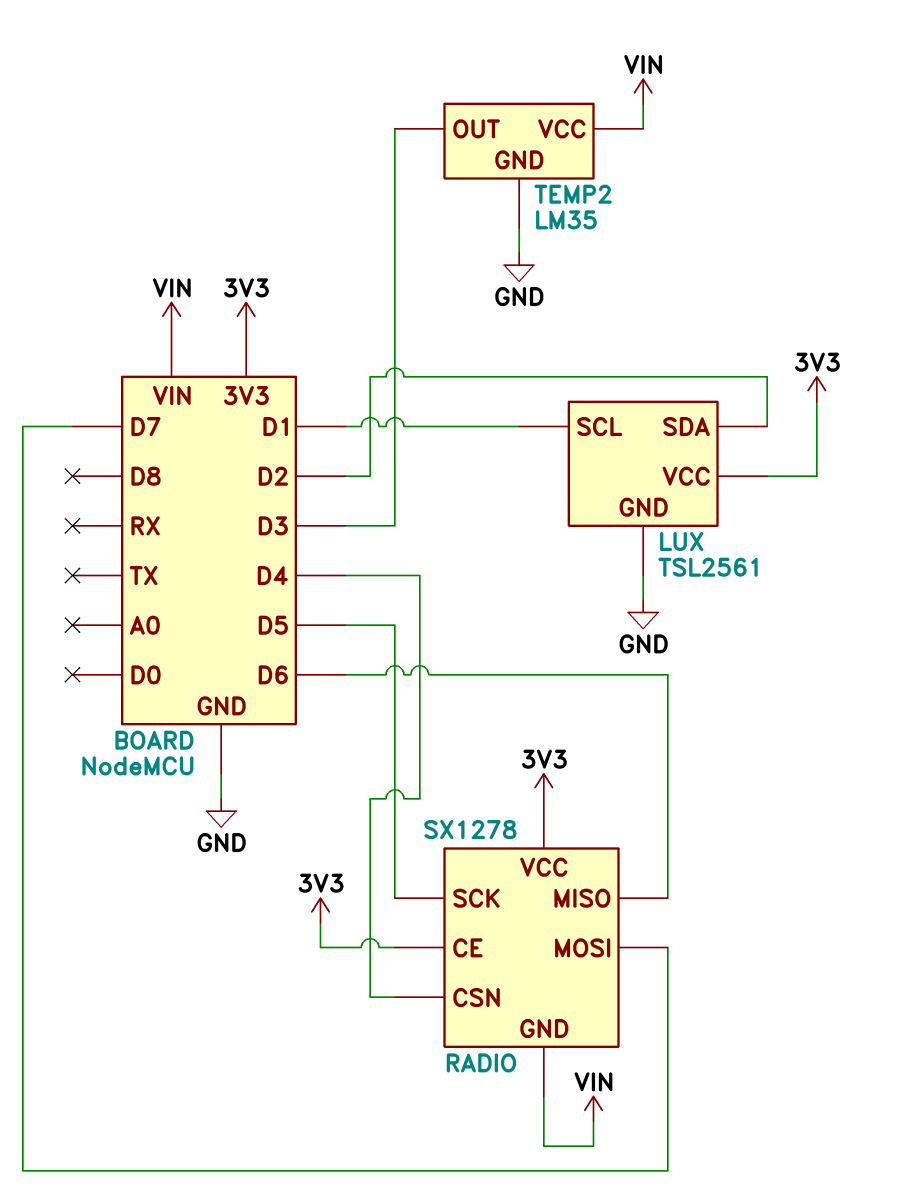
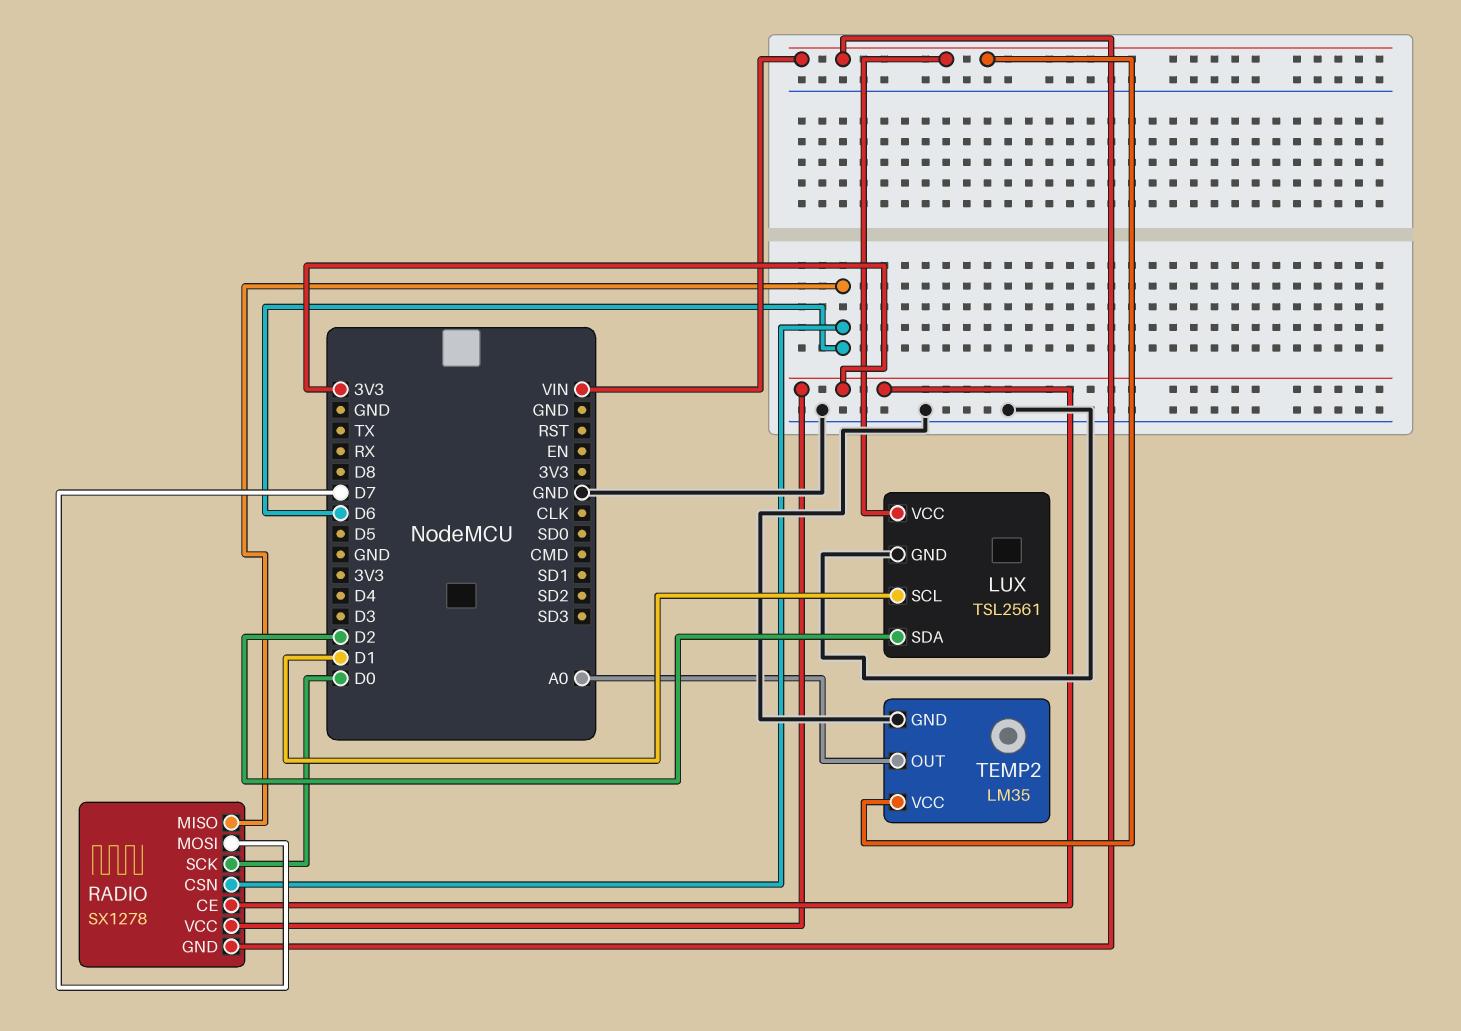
LUX pin VCC: 3V3 -> VIN
RADIO pin CSN: D4 -> D6
RADIO pin SCK: D5 -> D0
TEMP2 pin OUT: D3 -> A0

